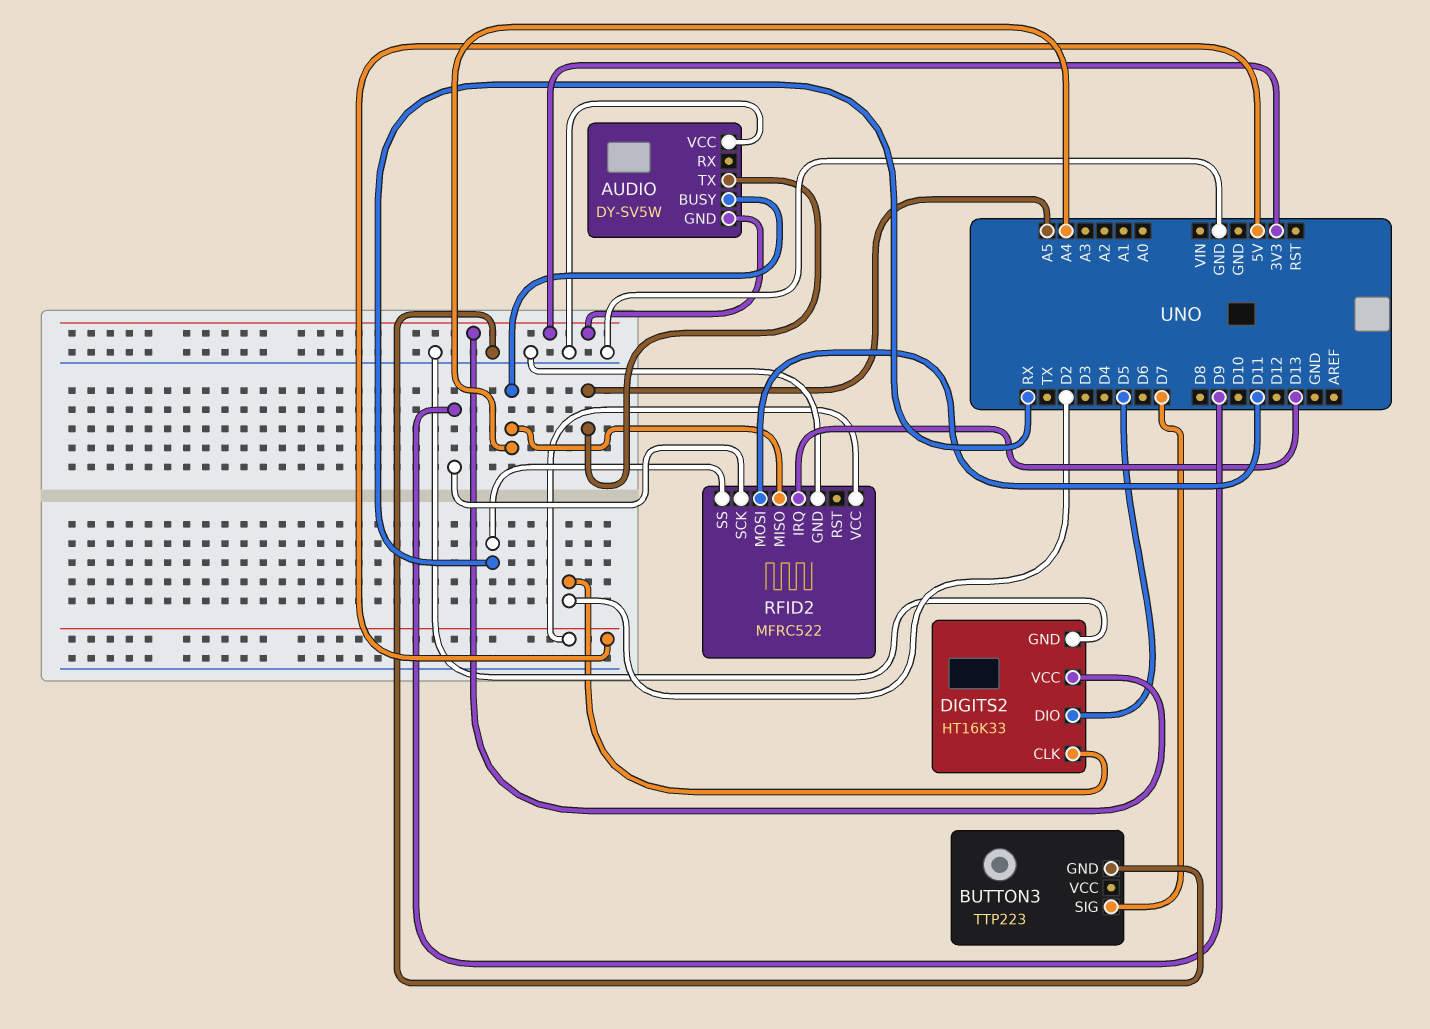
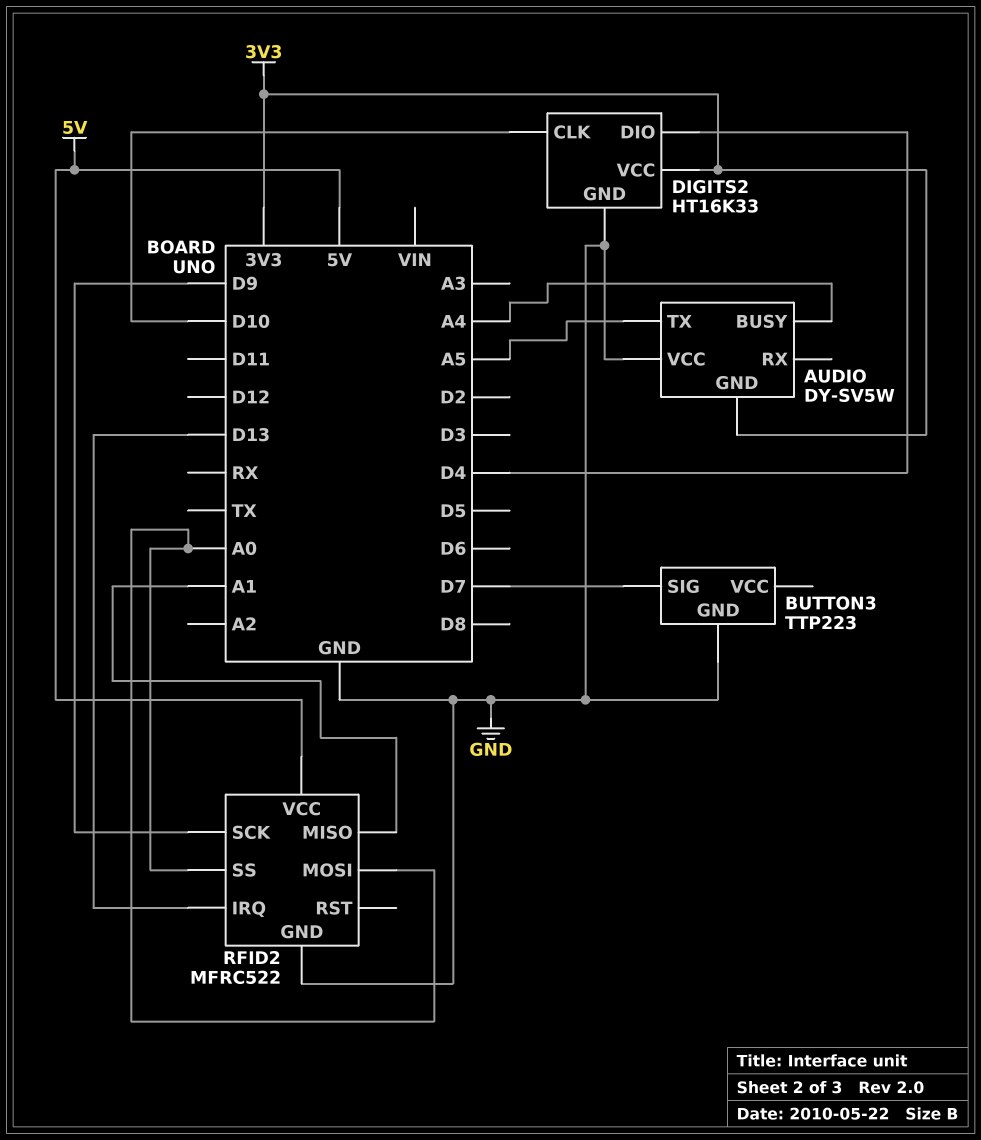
DIGITS2 pin CLK: D2 -> D10
DIGITS2 pin DIO: D5 -> D4
RFID2 pin MISO: A4 -> A1
RFID2 pin MOSI: D11 -> A0
RFID2 pin SS: RX -> A0

